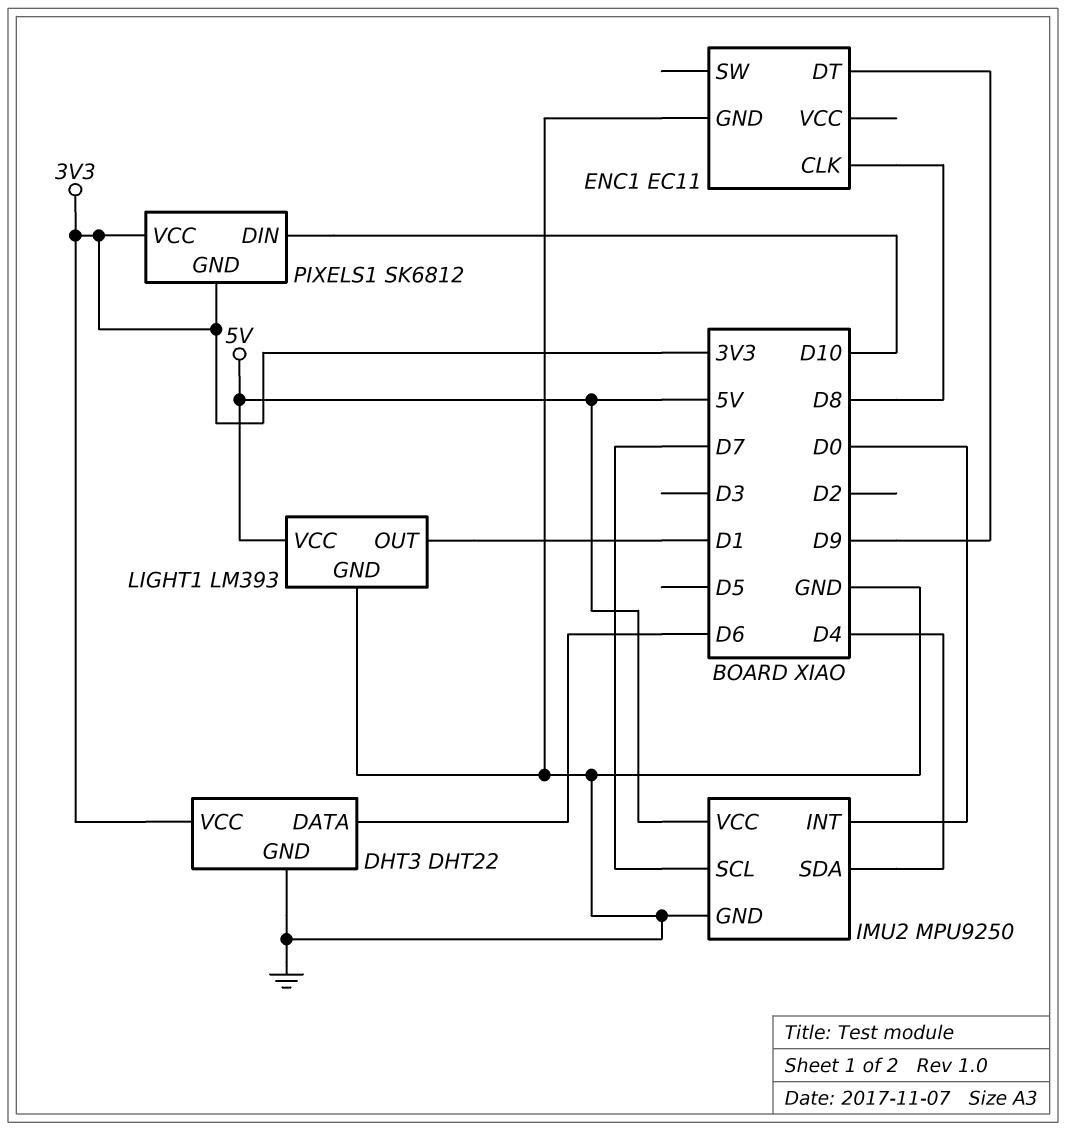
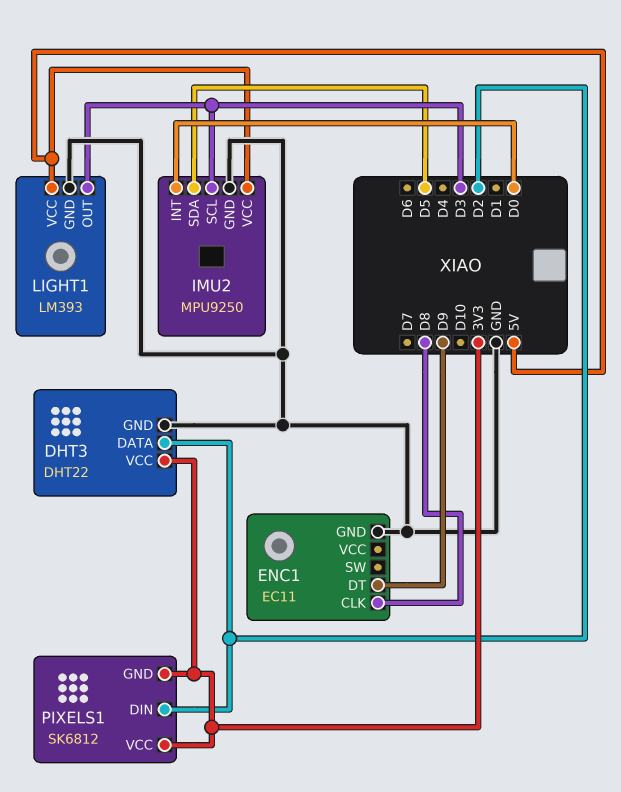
DHT3 pin DATA: D6 -> D2
IMU2 pin SCL: D7 -> D3
IMU2 pin SDA: D4 -> D5
LIGHT1 pin OUT: D1 -> D3
PIXELS1 pin DIN: D10 -> D2

